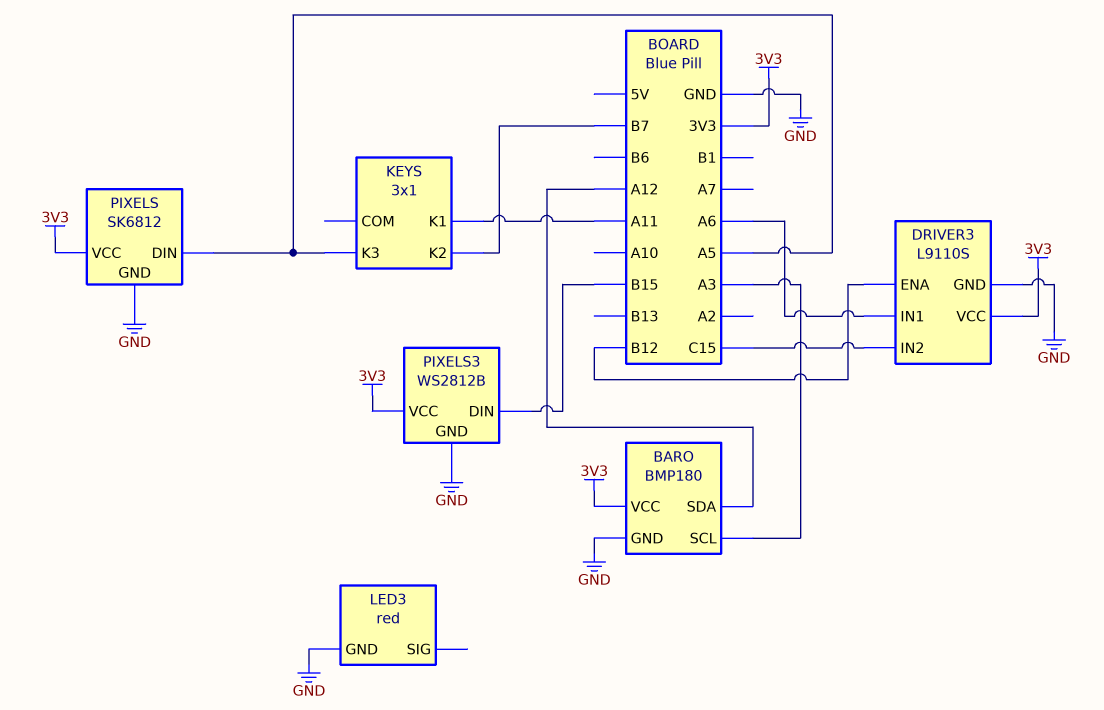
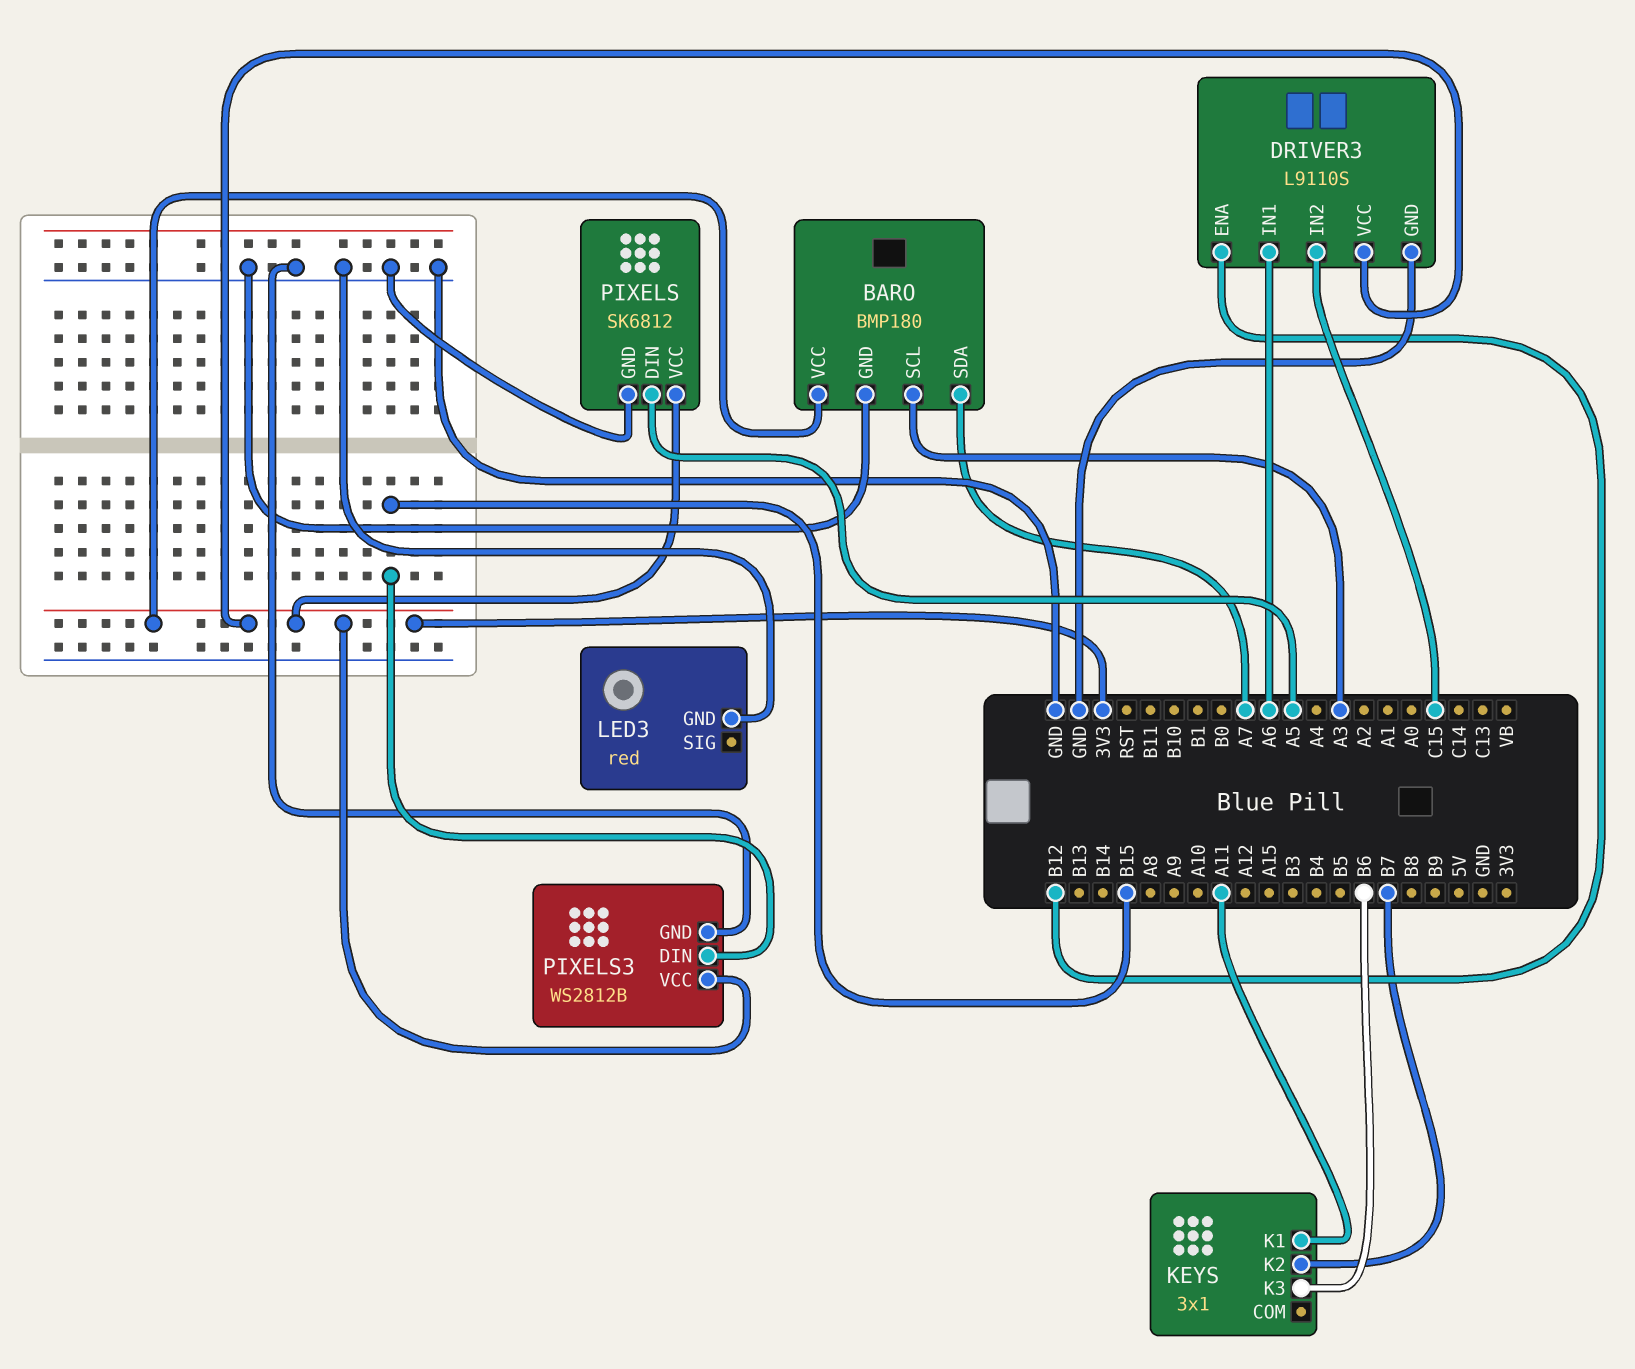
BARO pin SDA: A12 -> A7
KEYS pin K3: A5 -> B6

